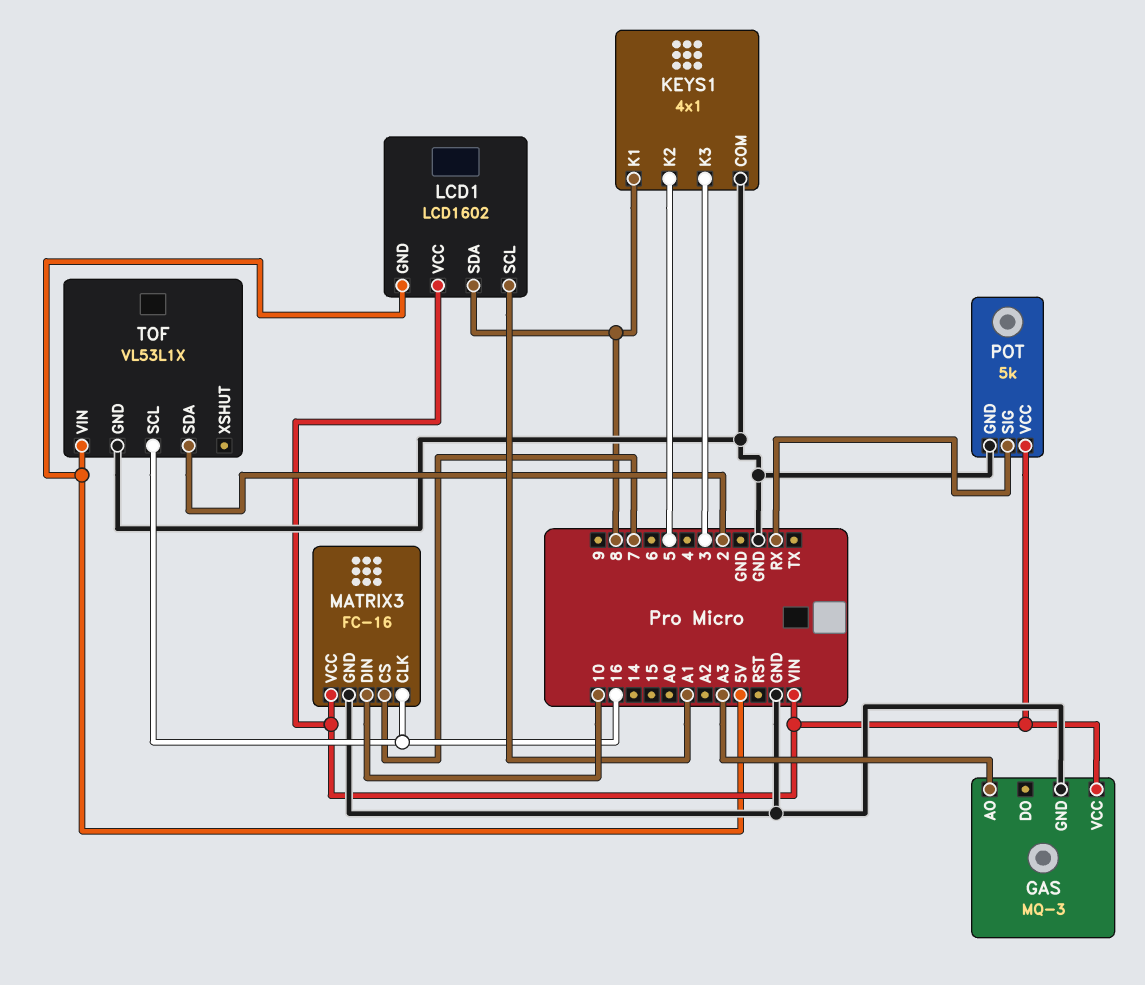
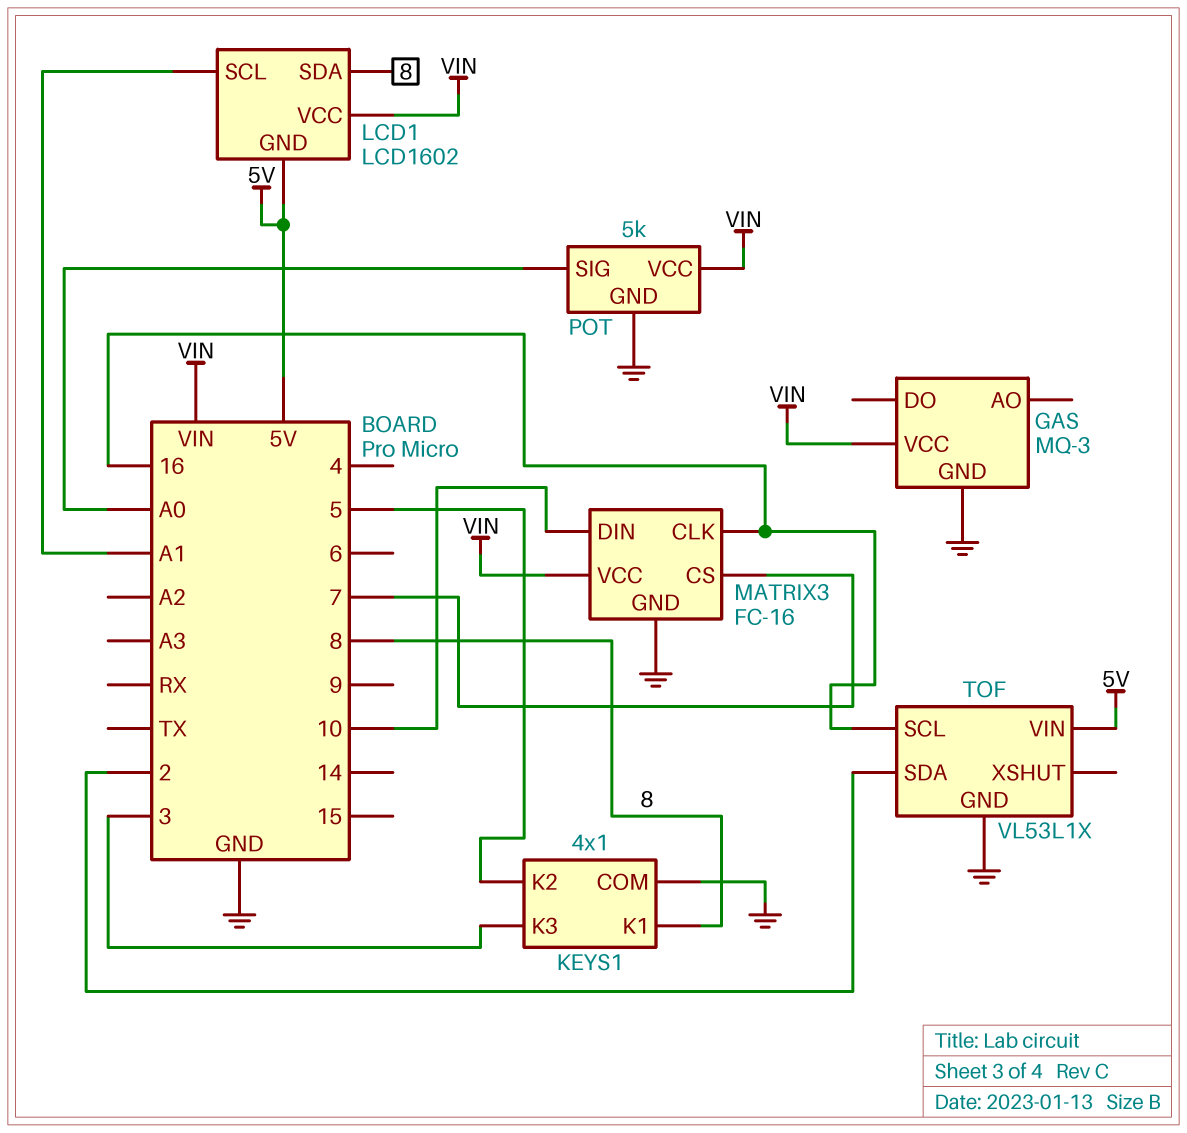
GAS pin AO: A3 -> none
POT pin SIG: RX -> A0

